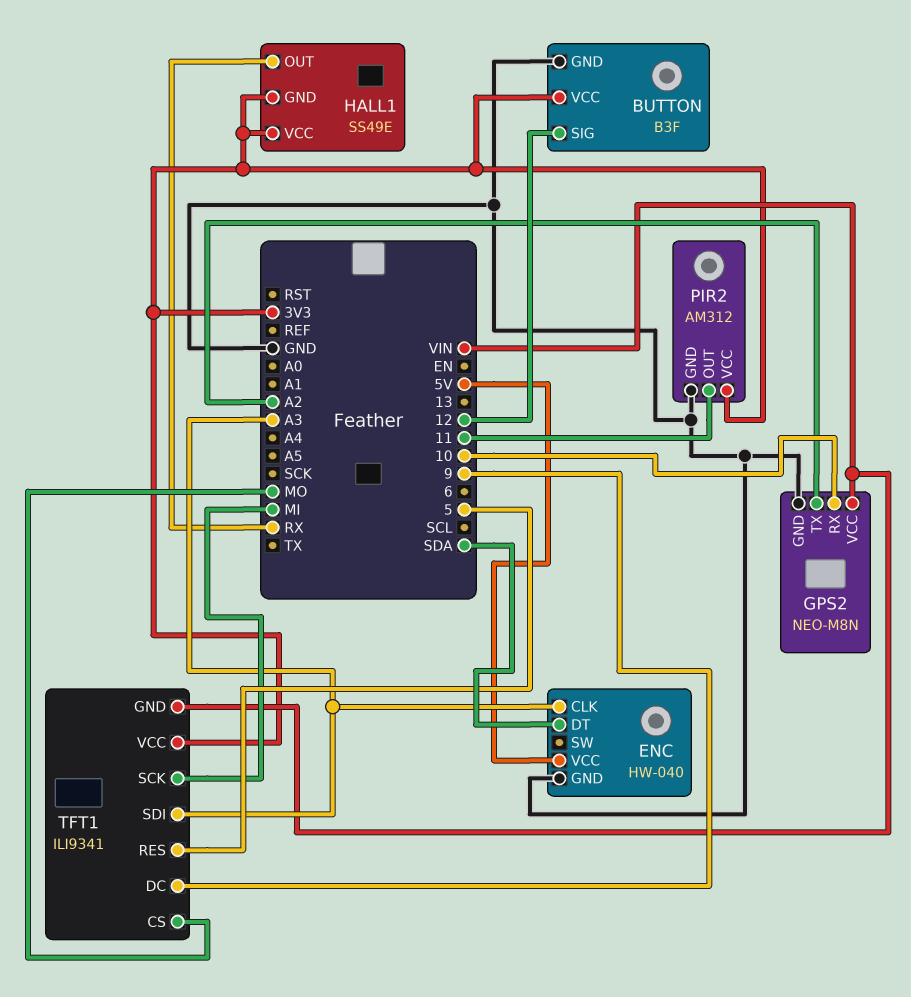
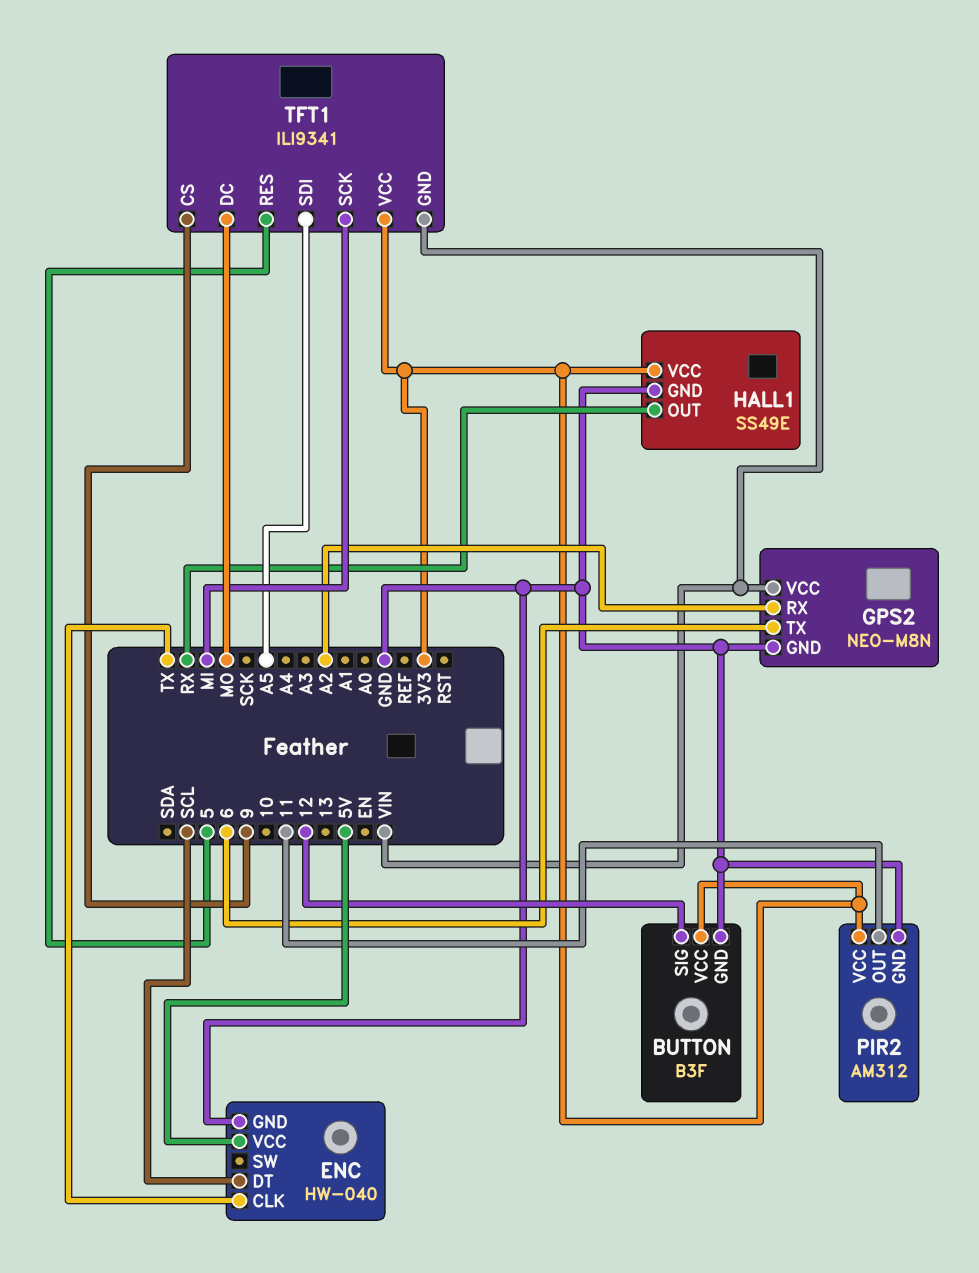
ENC pin CLK: A3 -> TX
ENC pin DT: SDA -> SCL
GPS2 pin RX: 10 -> A2
GPS2 pin TX: A2 -> 6
HALL1 pin GND: 3V3 -> GND
TFT1 pin CS: MO -> 9
TFT1 pin DC: 9 -> MO
TFT1 pin SDI: A3 -> A5

